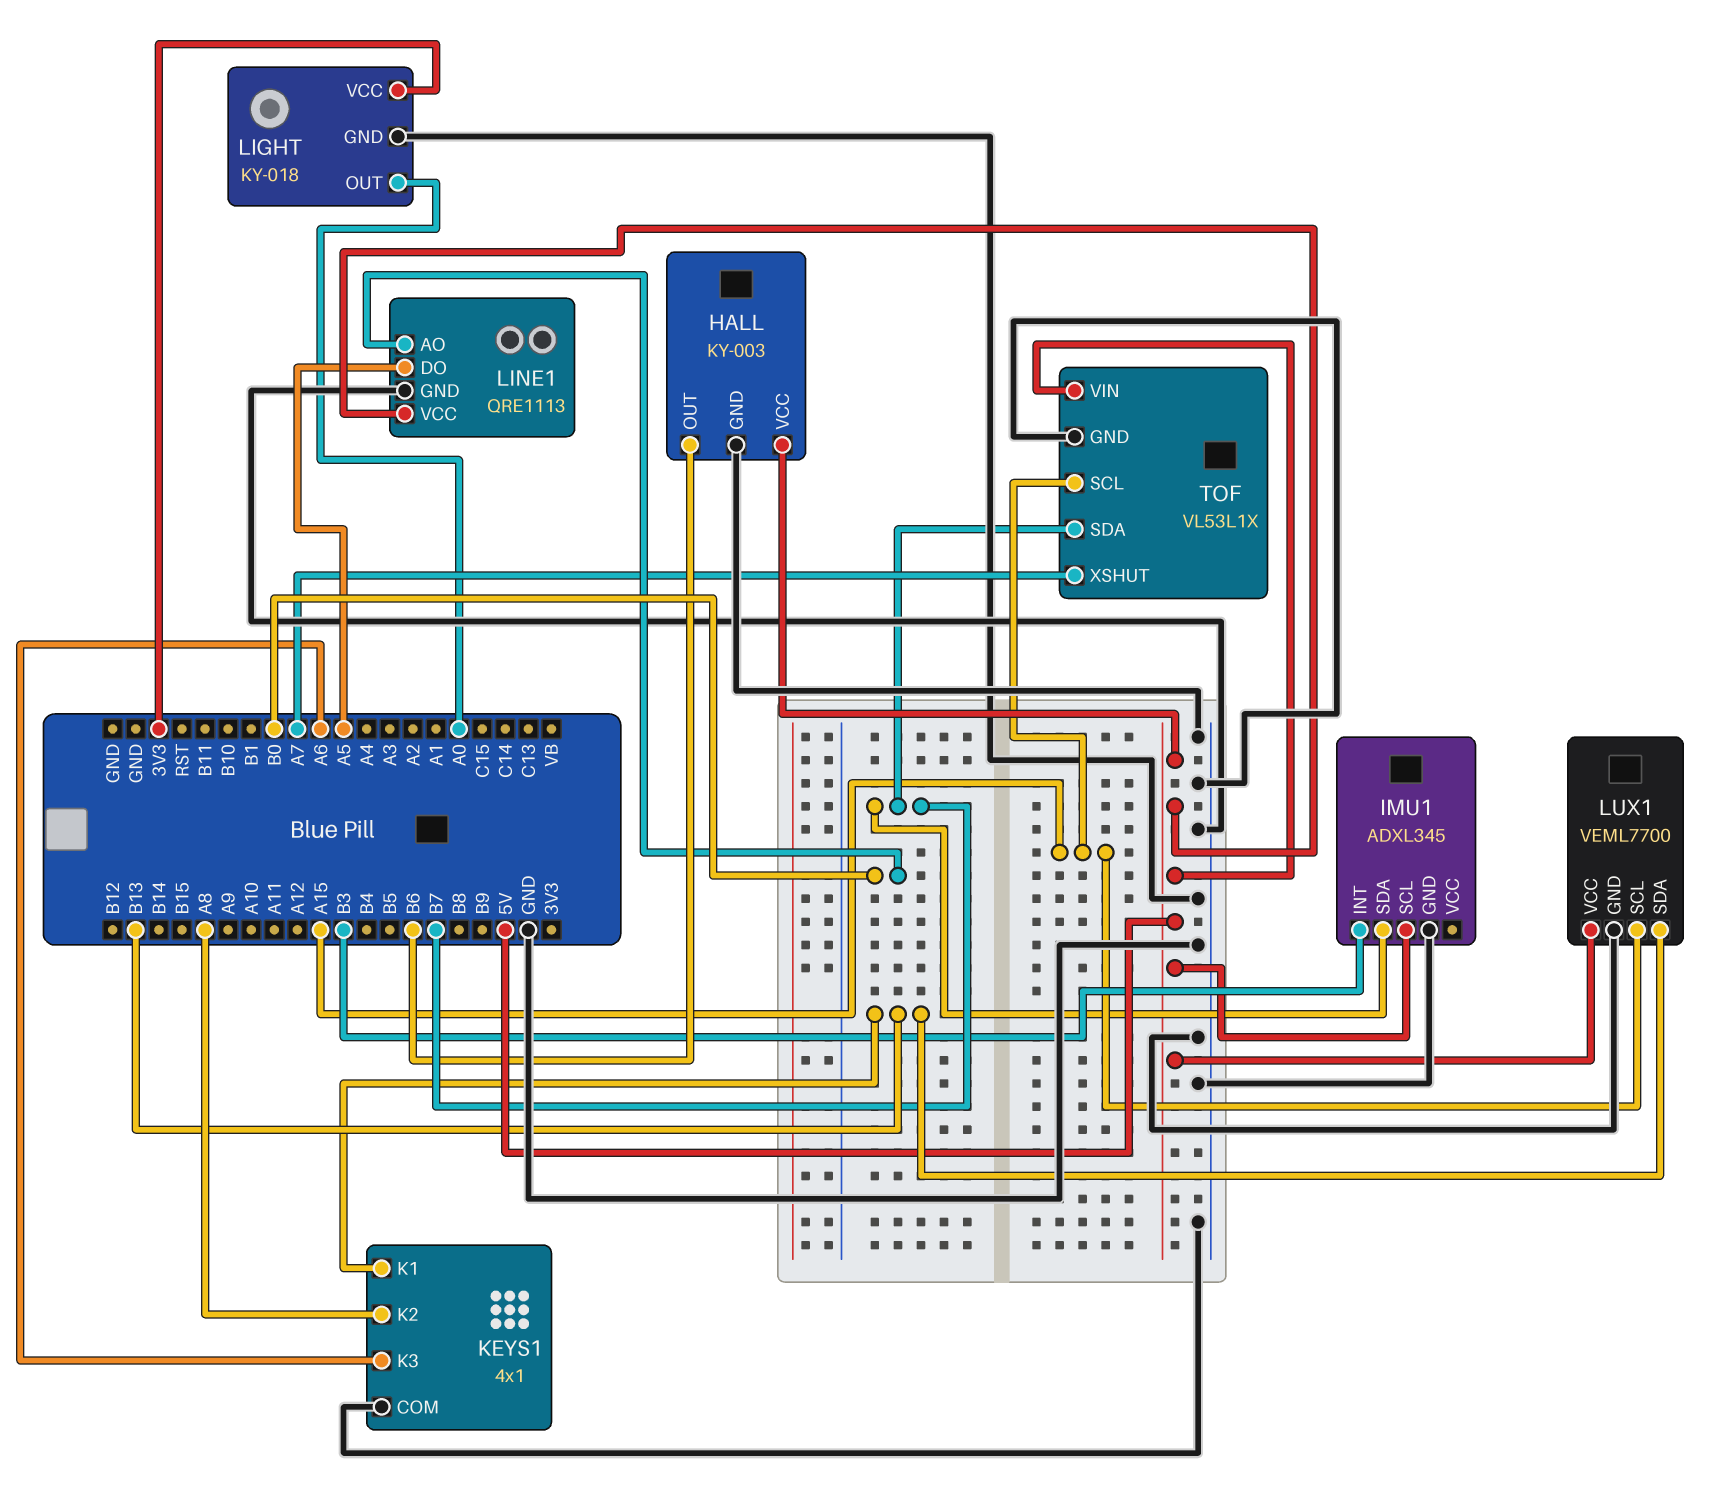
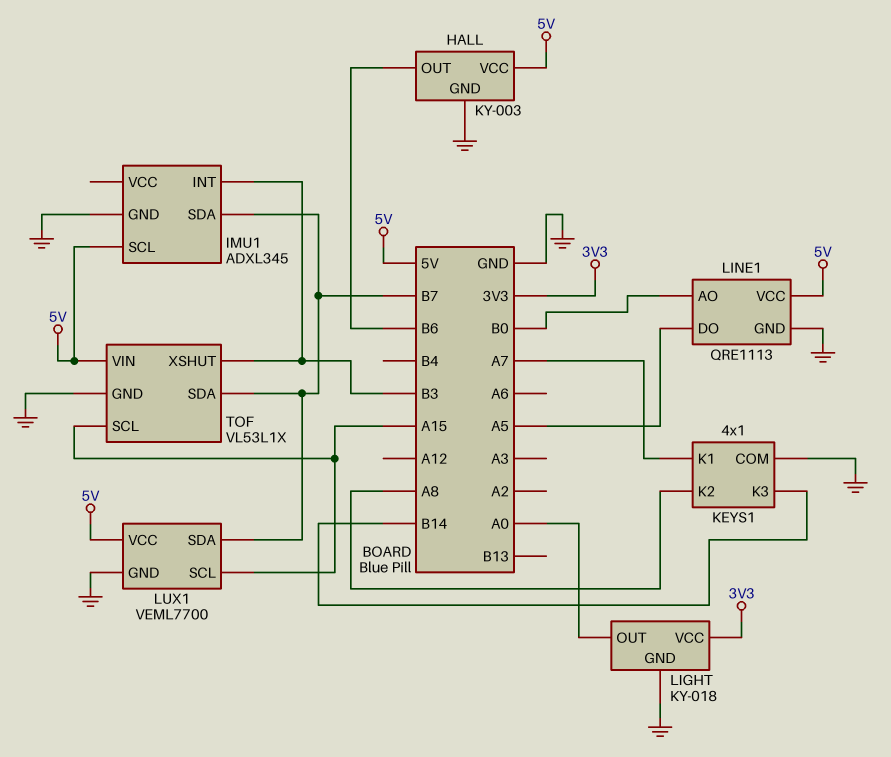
KEYS1 pin K1: B13 -> A7
KEYS1 pin K3: A6 -> B14
LUX1 pin SDA: B13 -> B7
TOF pin XSHUT: A7 -> B3

